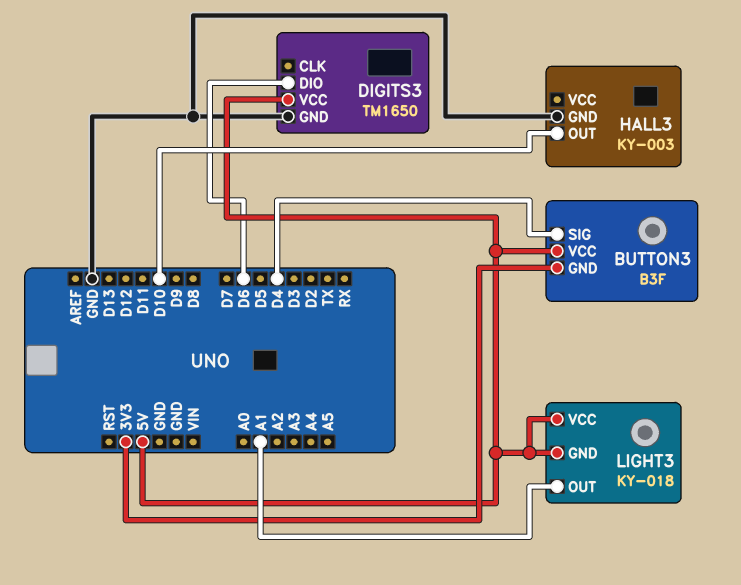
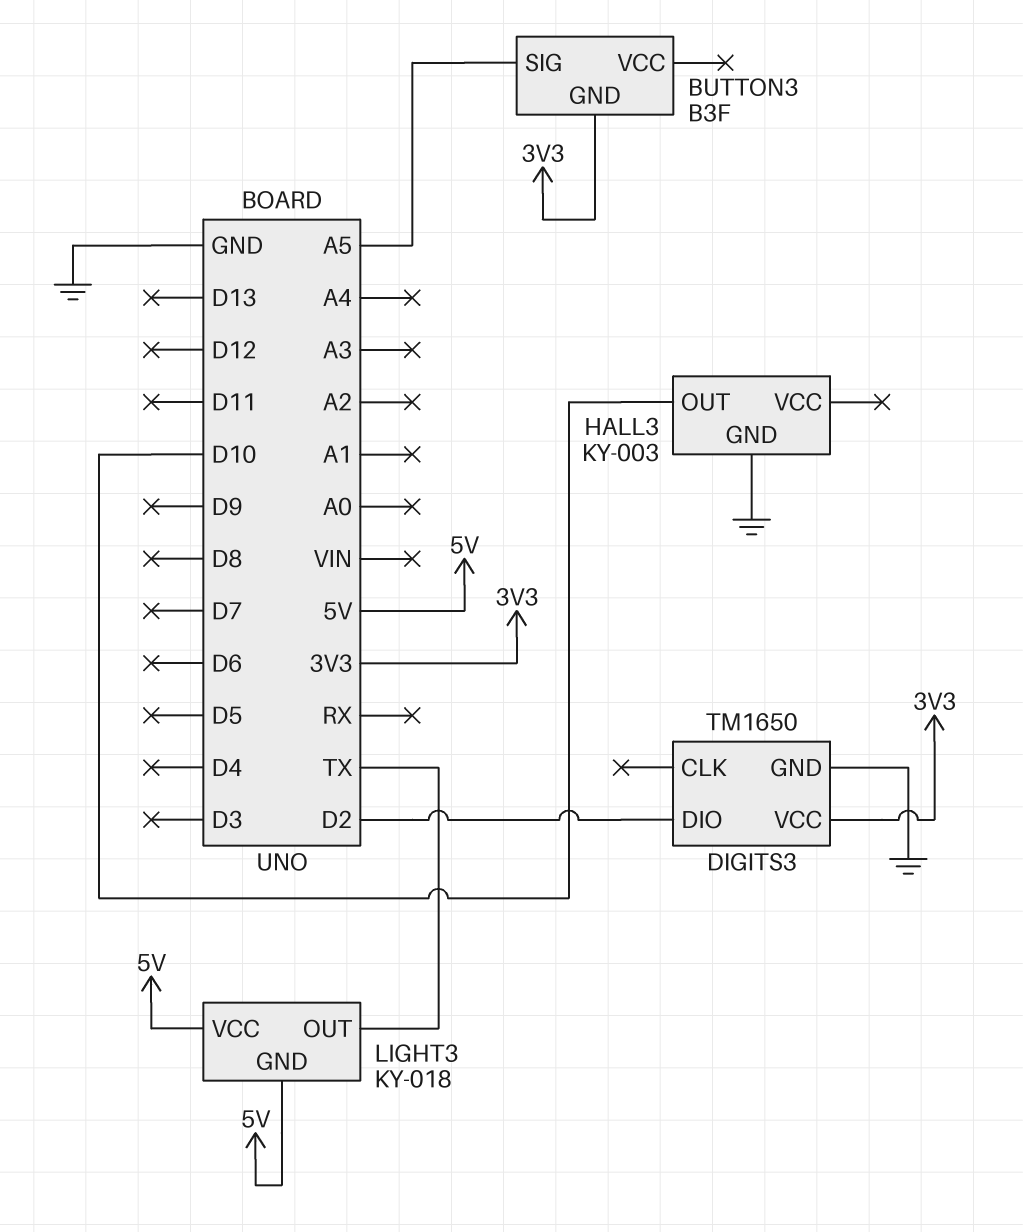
BUTTON3 pin SIG: D4 -> A5
BUTTON3 pin VCC: 5V -> none
DIGITS3 pin DIO: D6 -> D2
DIGITS3 pin VCC: 5V -> 3V3
LIGHT3 pin OUT: A1 -> TX

